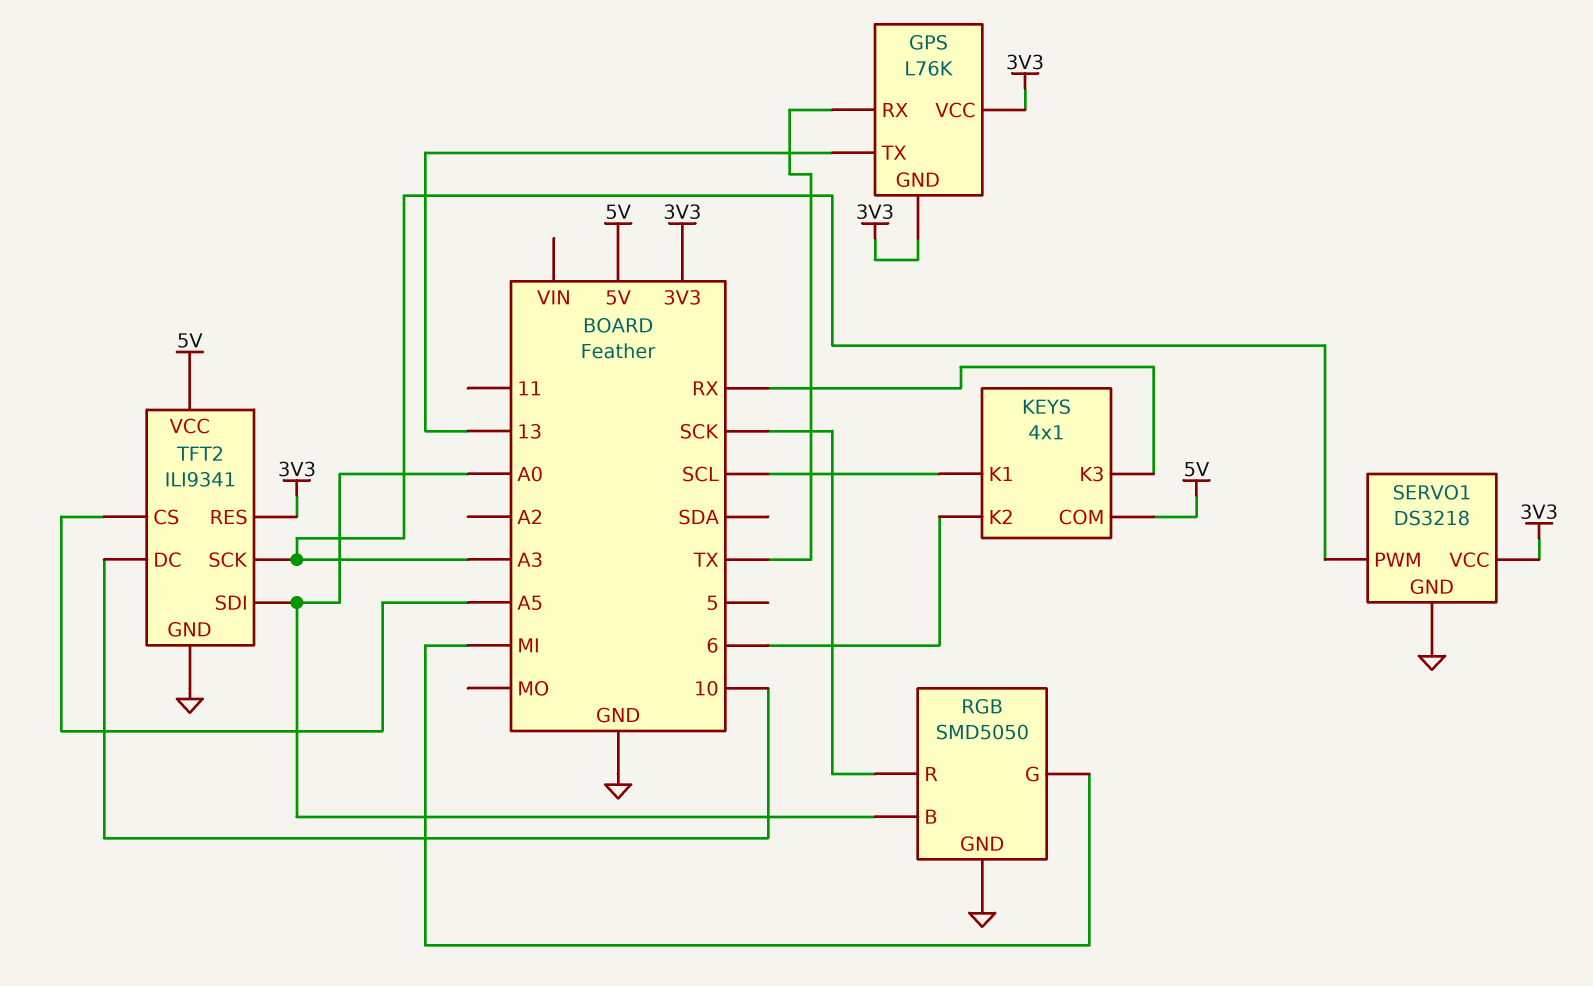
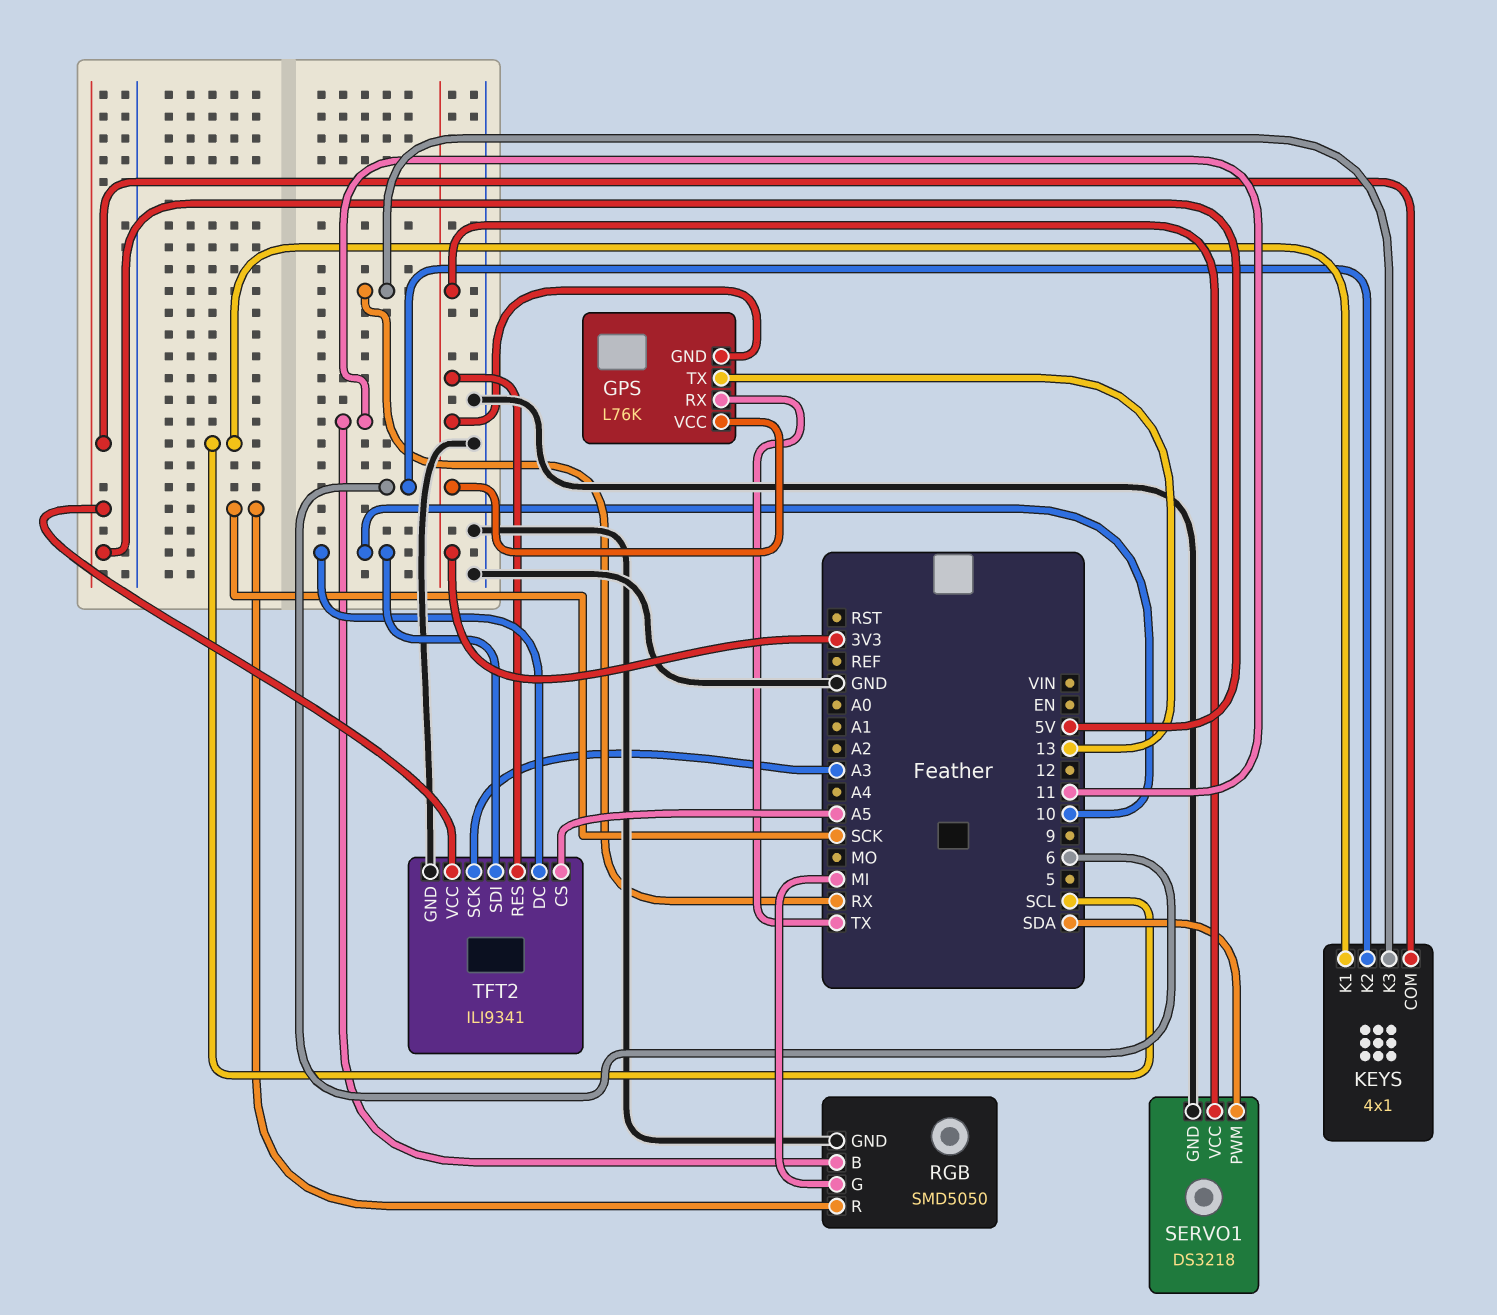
RGB pin B: A0 -> 11
SERVO1 pin PWM: A3 -> SDA
TFT2 pin SDI: A0 -> 10

